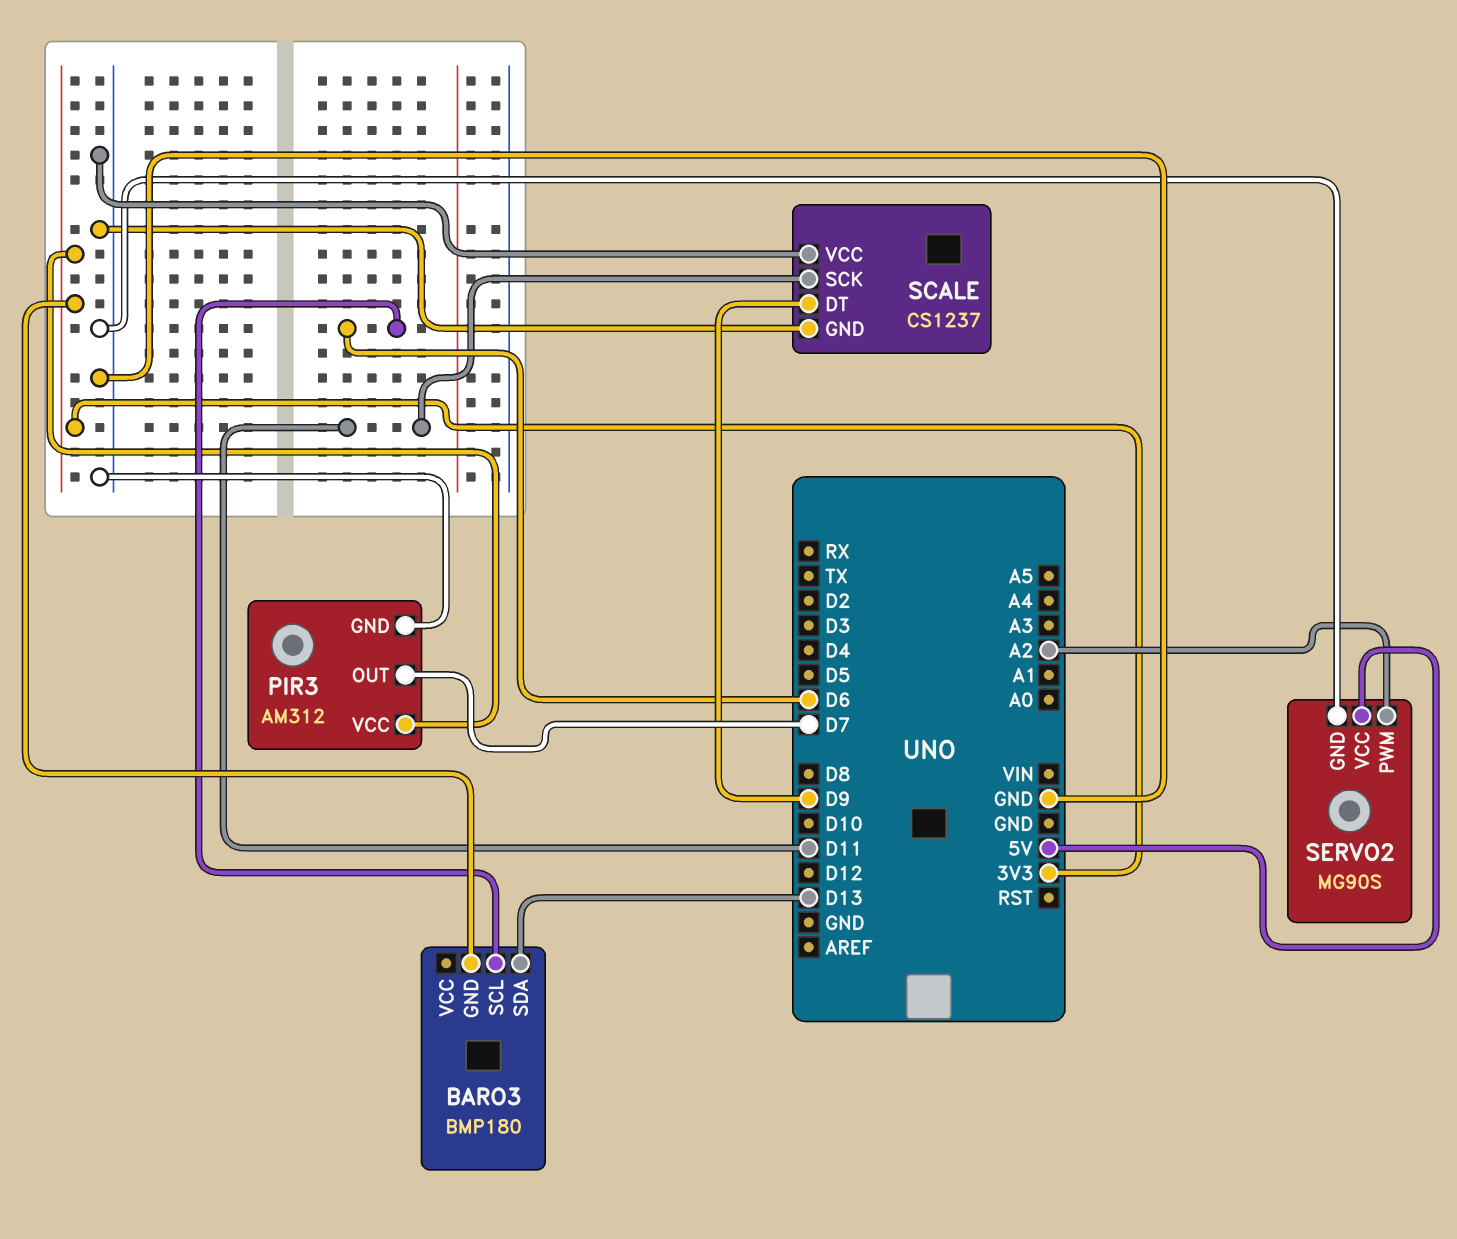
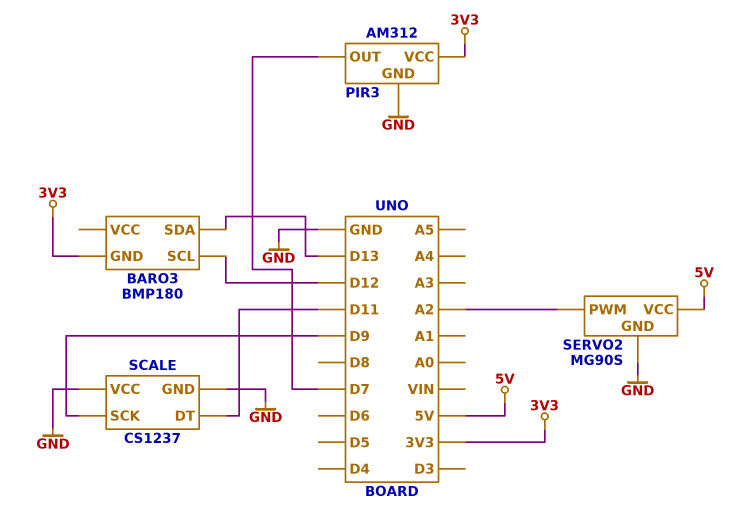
BARO3 pin SCL: D6 -> D12
SCALE pin DT: D9 -> D11
SCALE pin SCK: D11 -> D9

